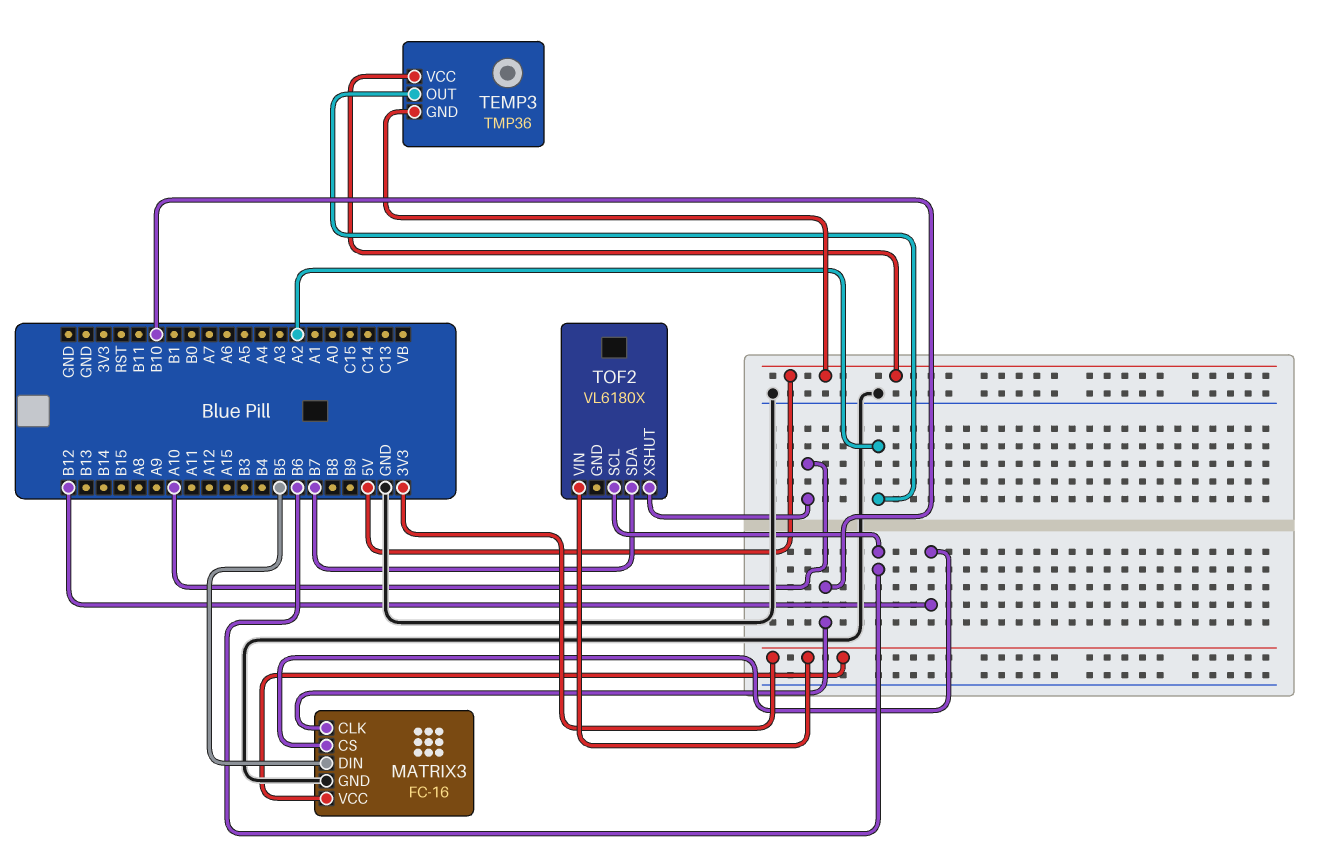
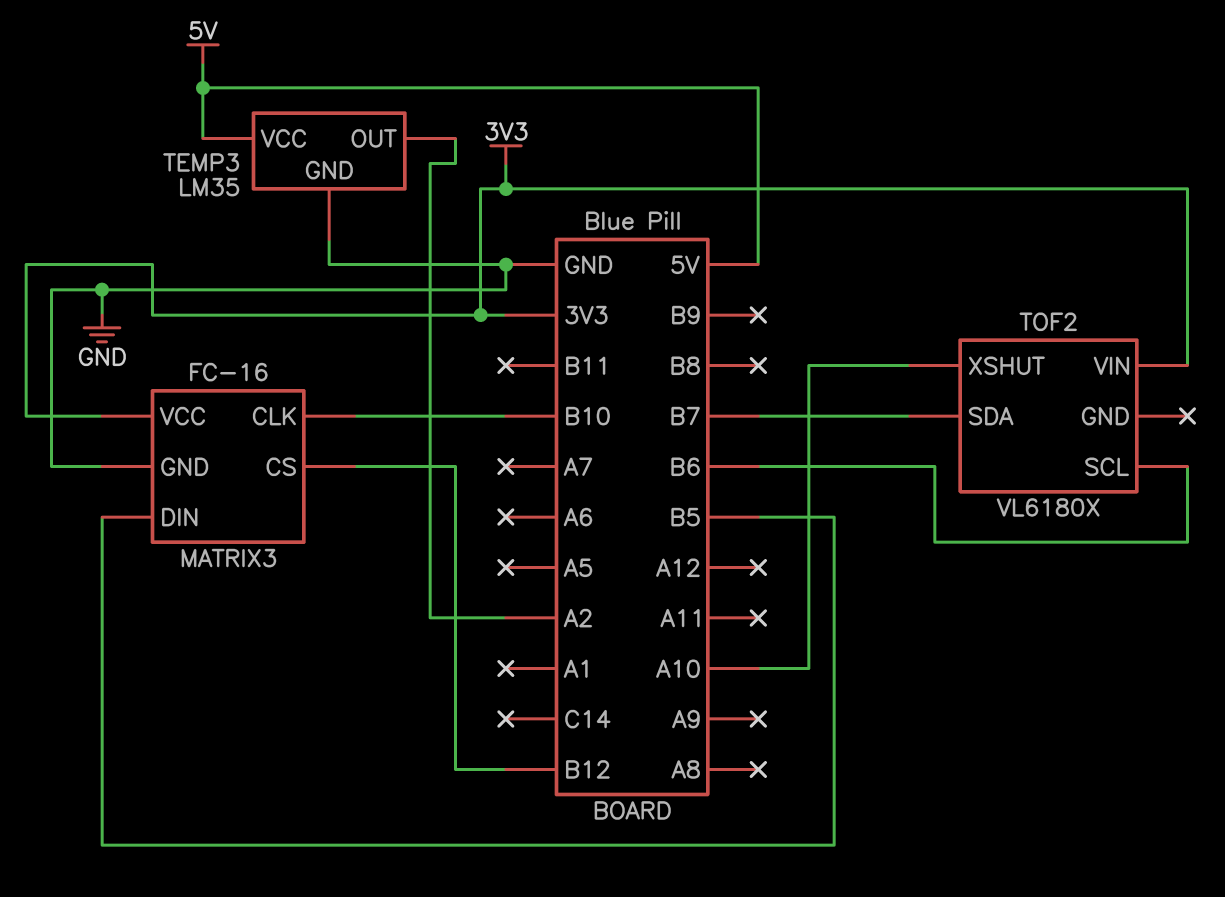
TEMP3: TMP36 -> LM35
TEMP3 pin GND: 5V -> GND

